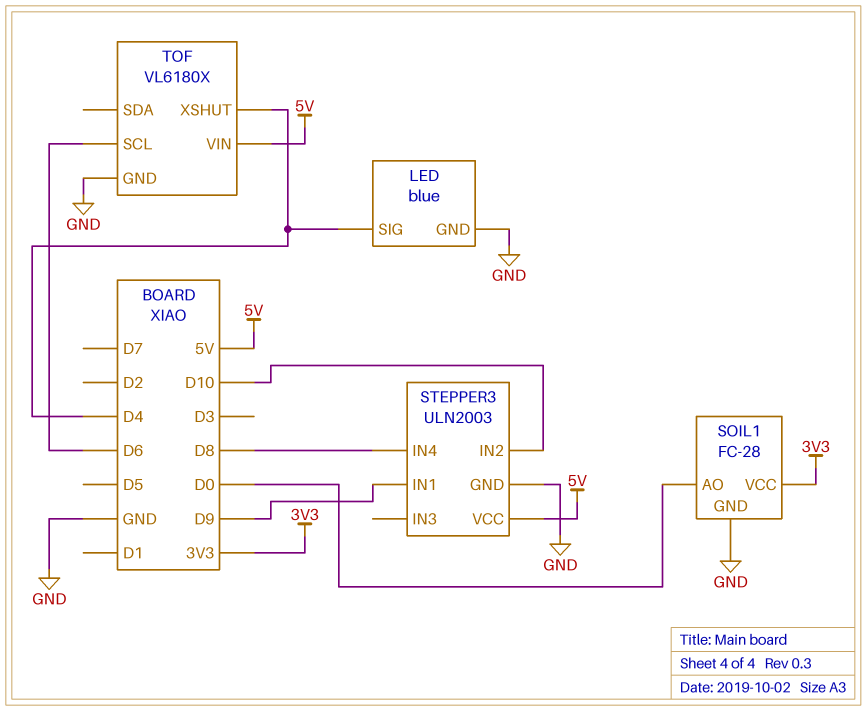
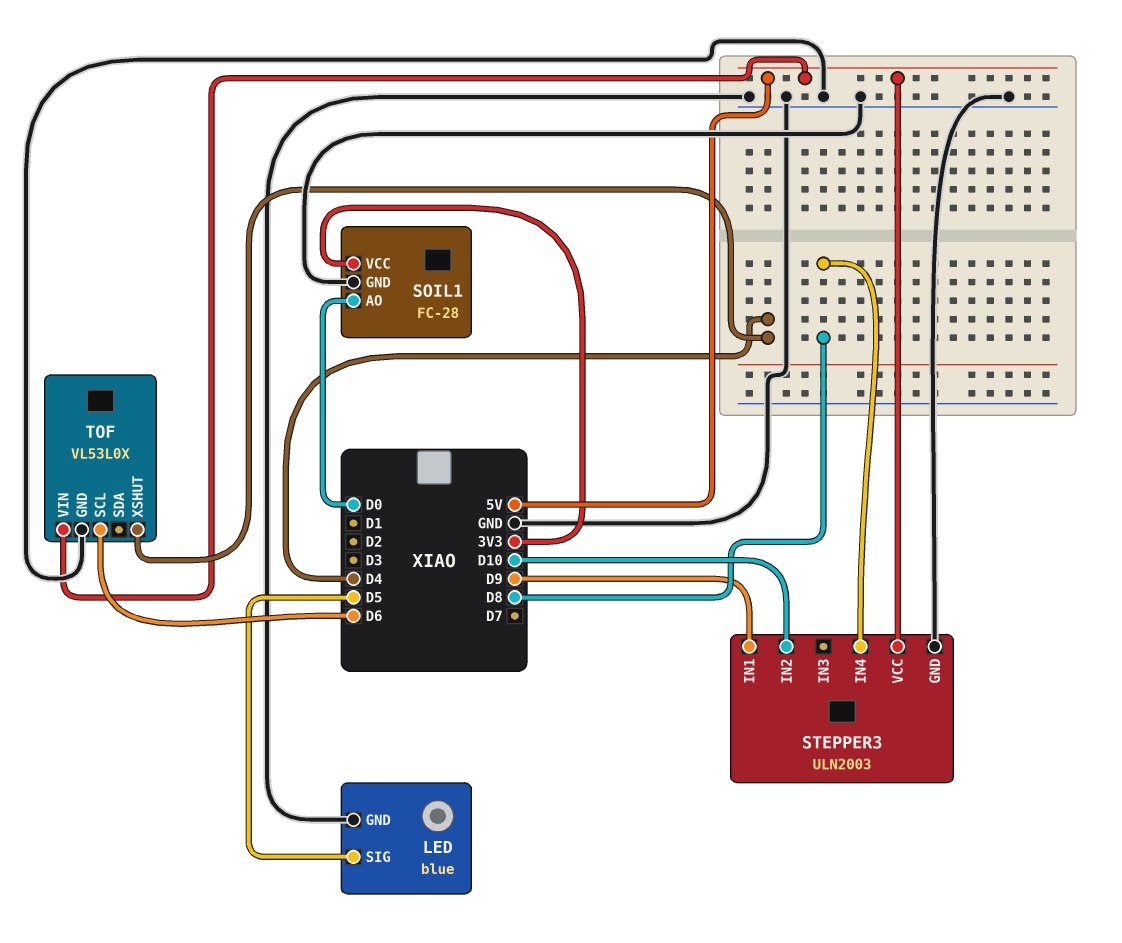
LED pin SIG: D4 -> D5
TOF: VL6180X -> VL53L0X

